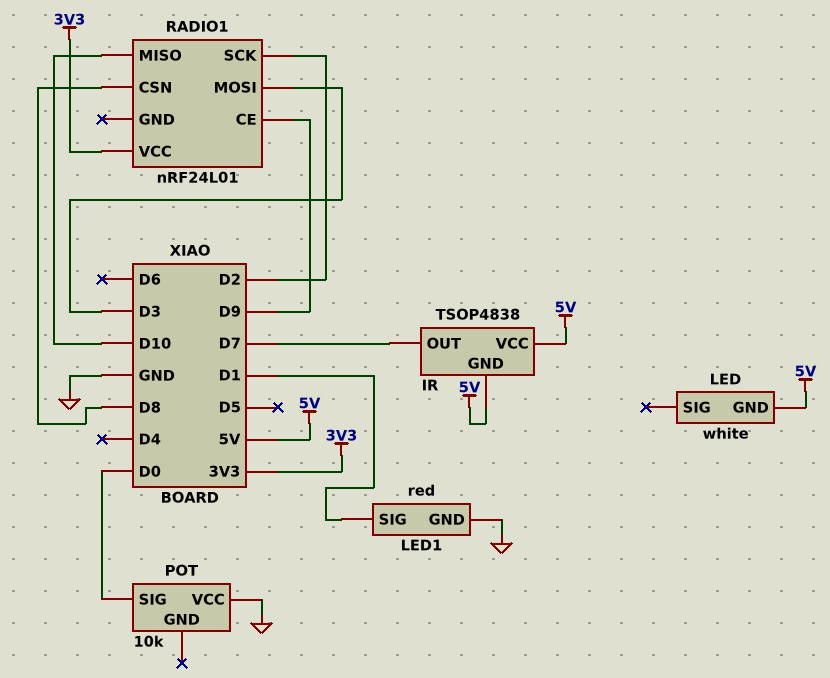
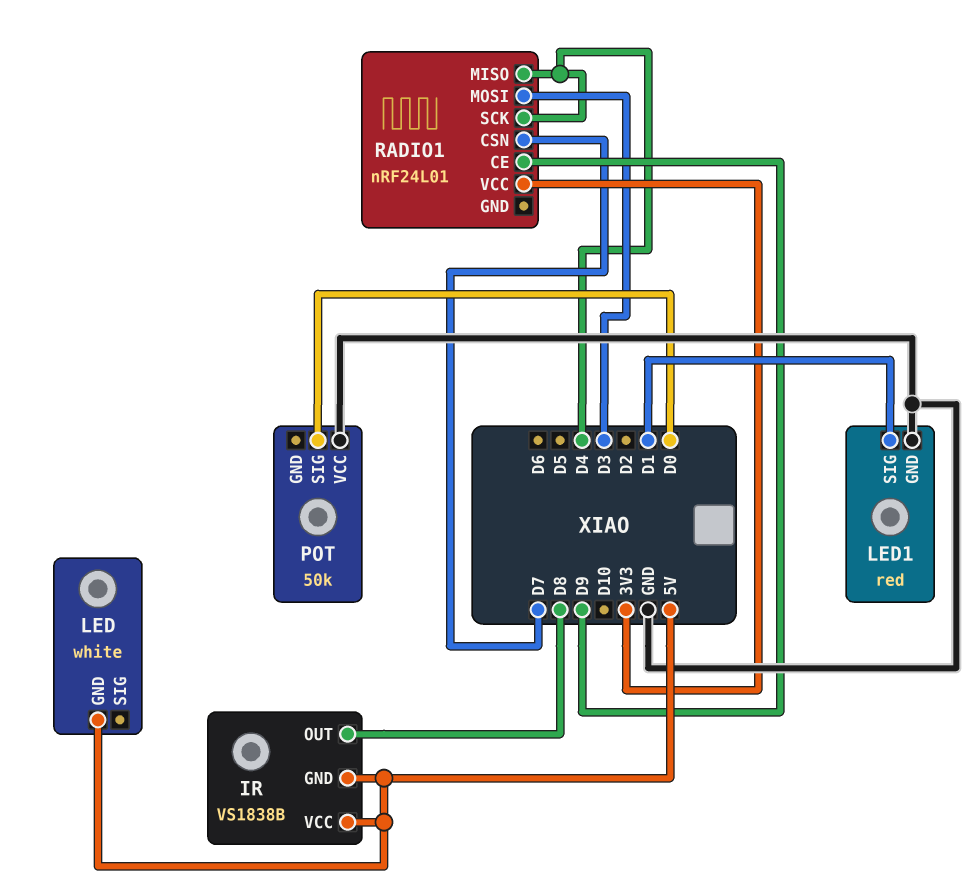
IR: TSOP4838 -> VS1838B
IR pin OUT: D7 -> D8
POT: 10k -> 50k
RADIO1 pin CSN: D8 -> D7
RADIO1 pin MISO: D10 -> D4
RADIO1 pin SCK: D2 -> D4

